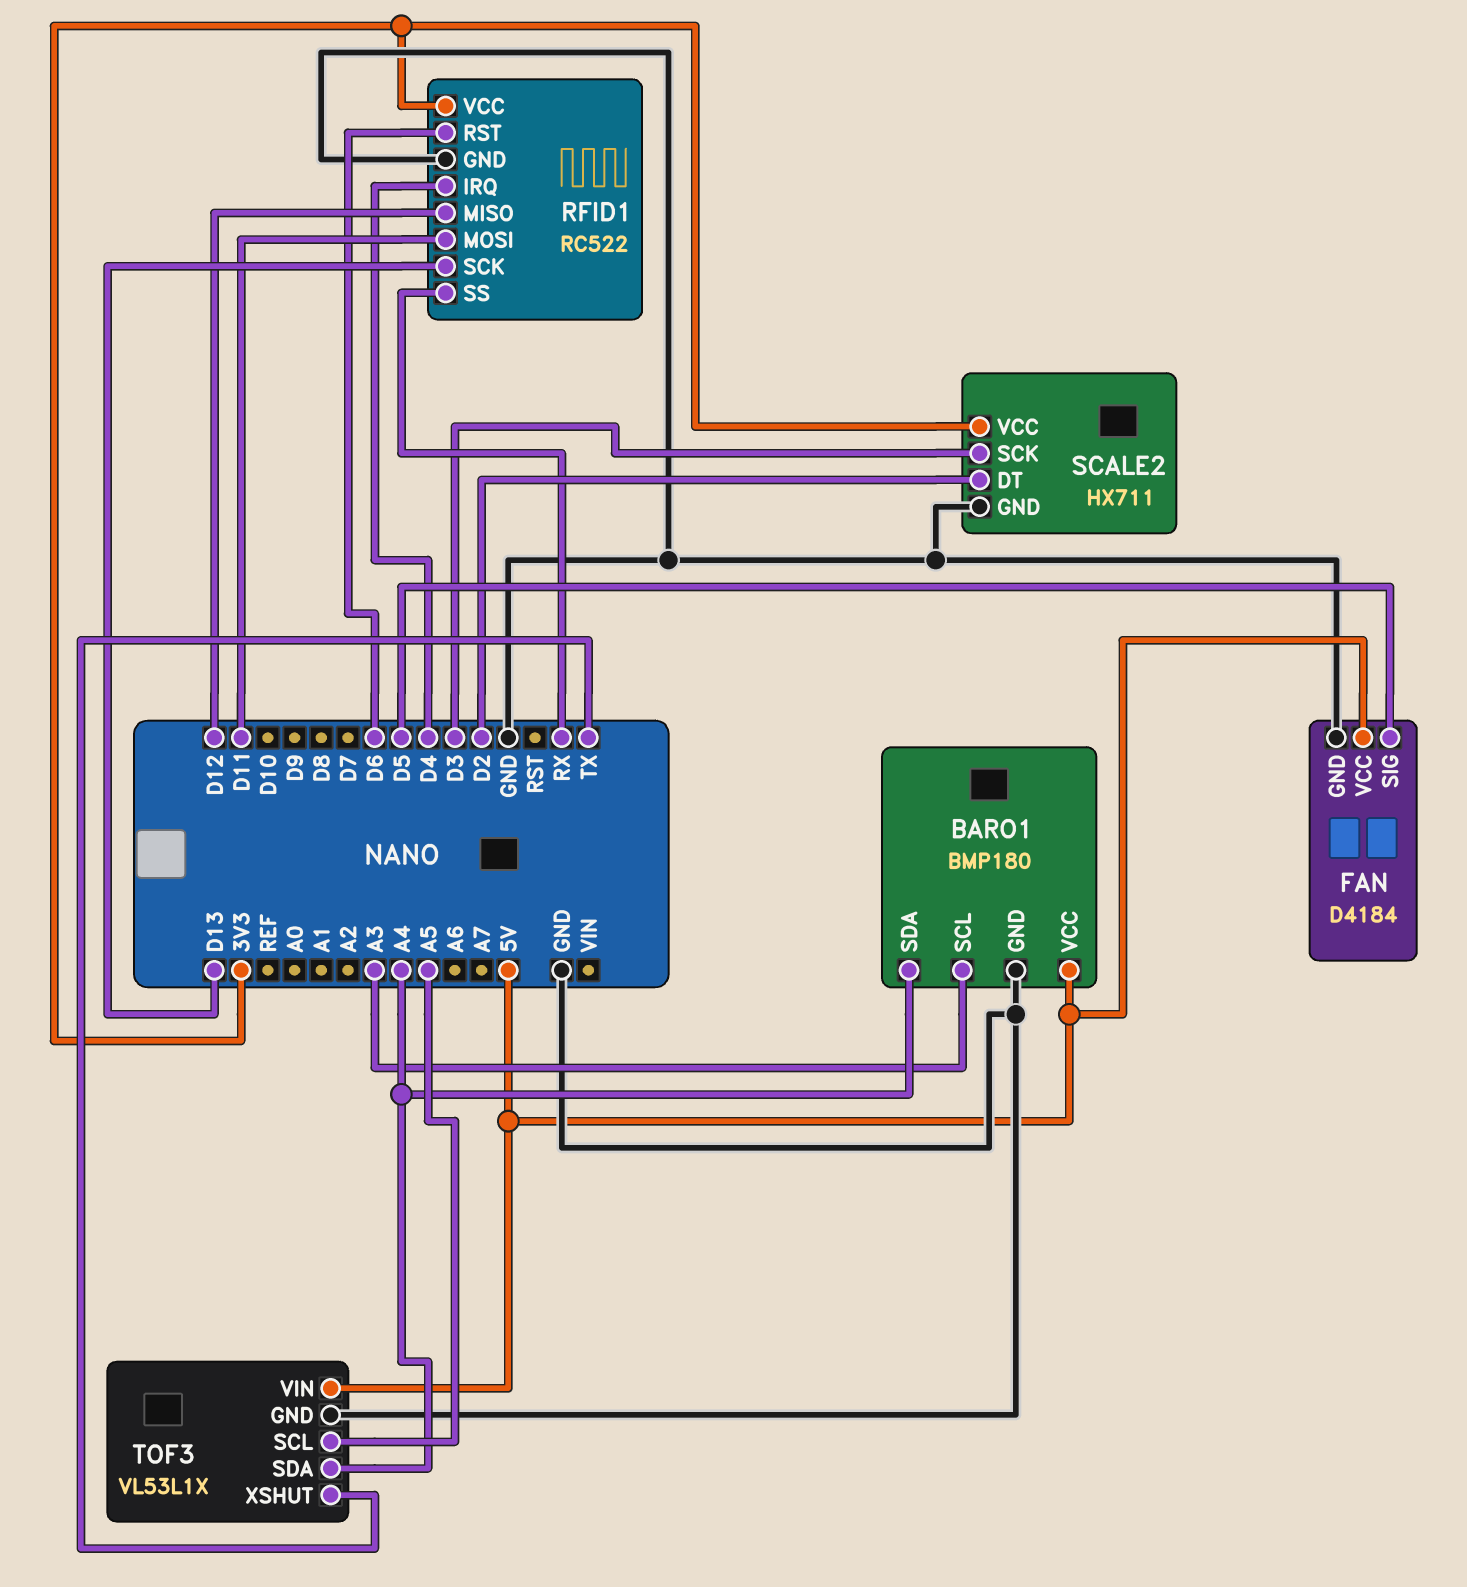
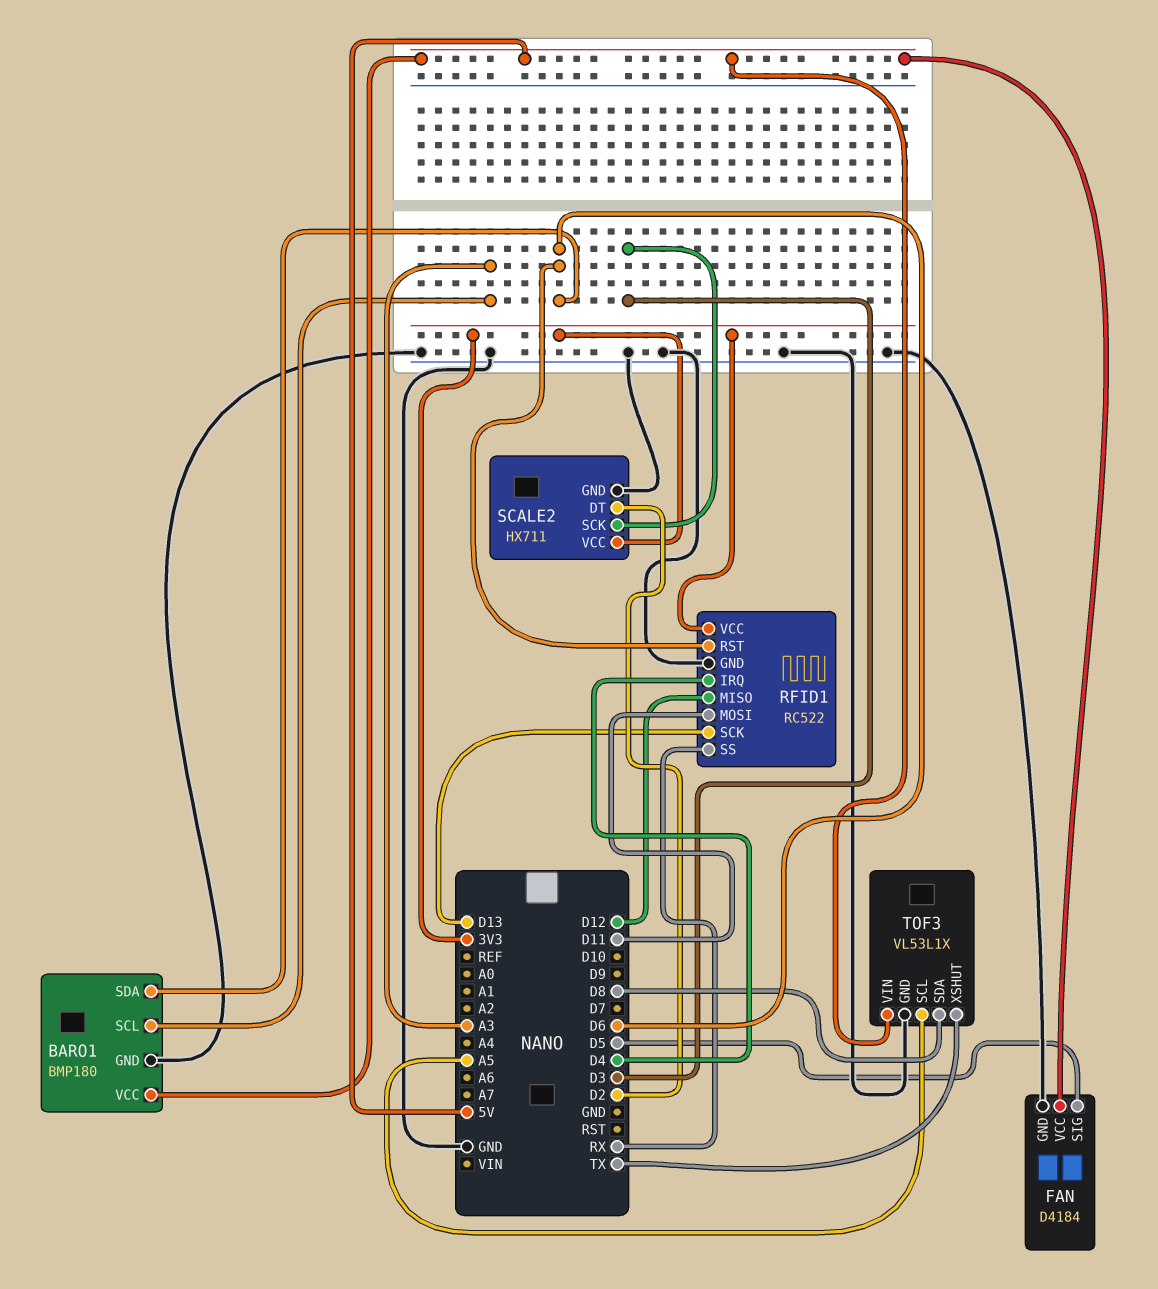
BARO1 pin SDA: A4 -> D6
TOF3 pin SDA: A4 -> D8

